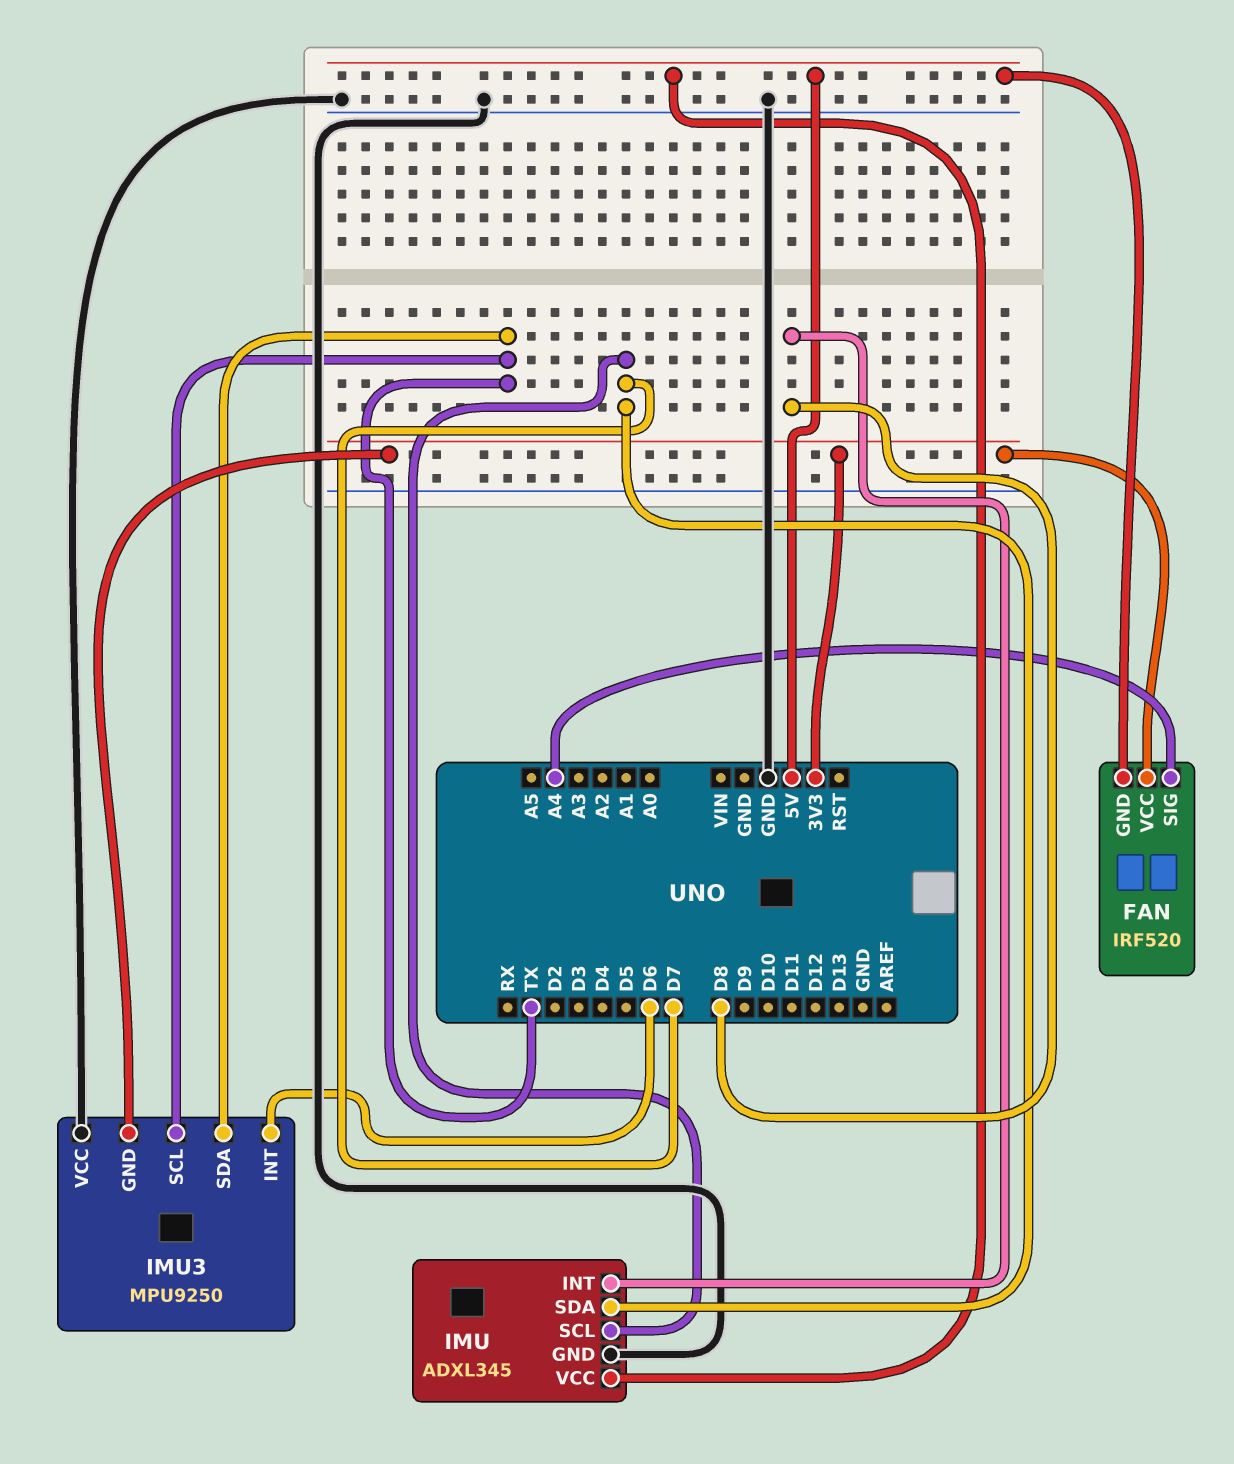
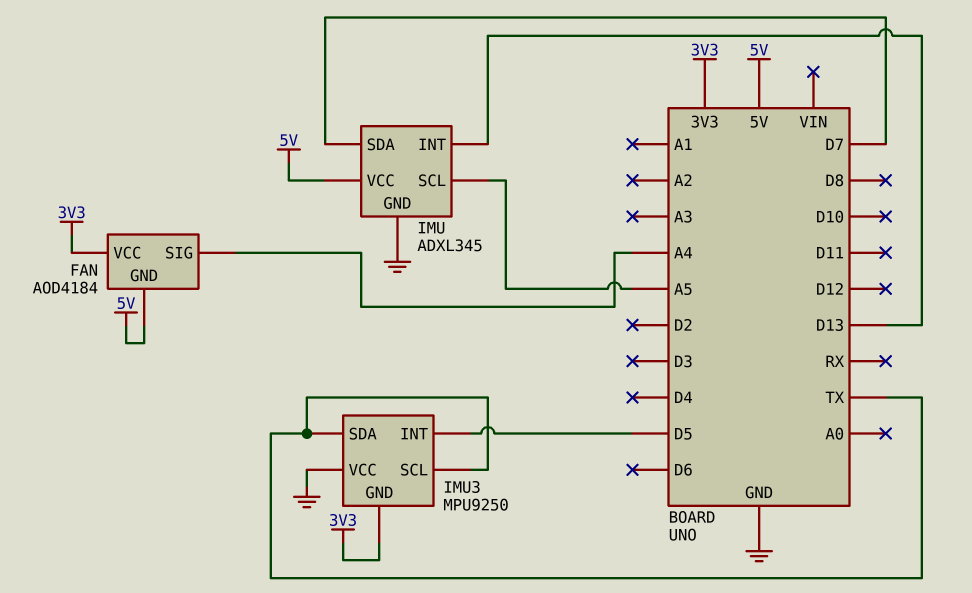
FAN: IRF520 -> AOD4184
IMU pin INT: D8 -> D13
IMU pin SCL: D7 -> A5
IMU3 pin INT: D6 -> D5

